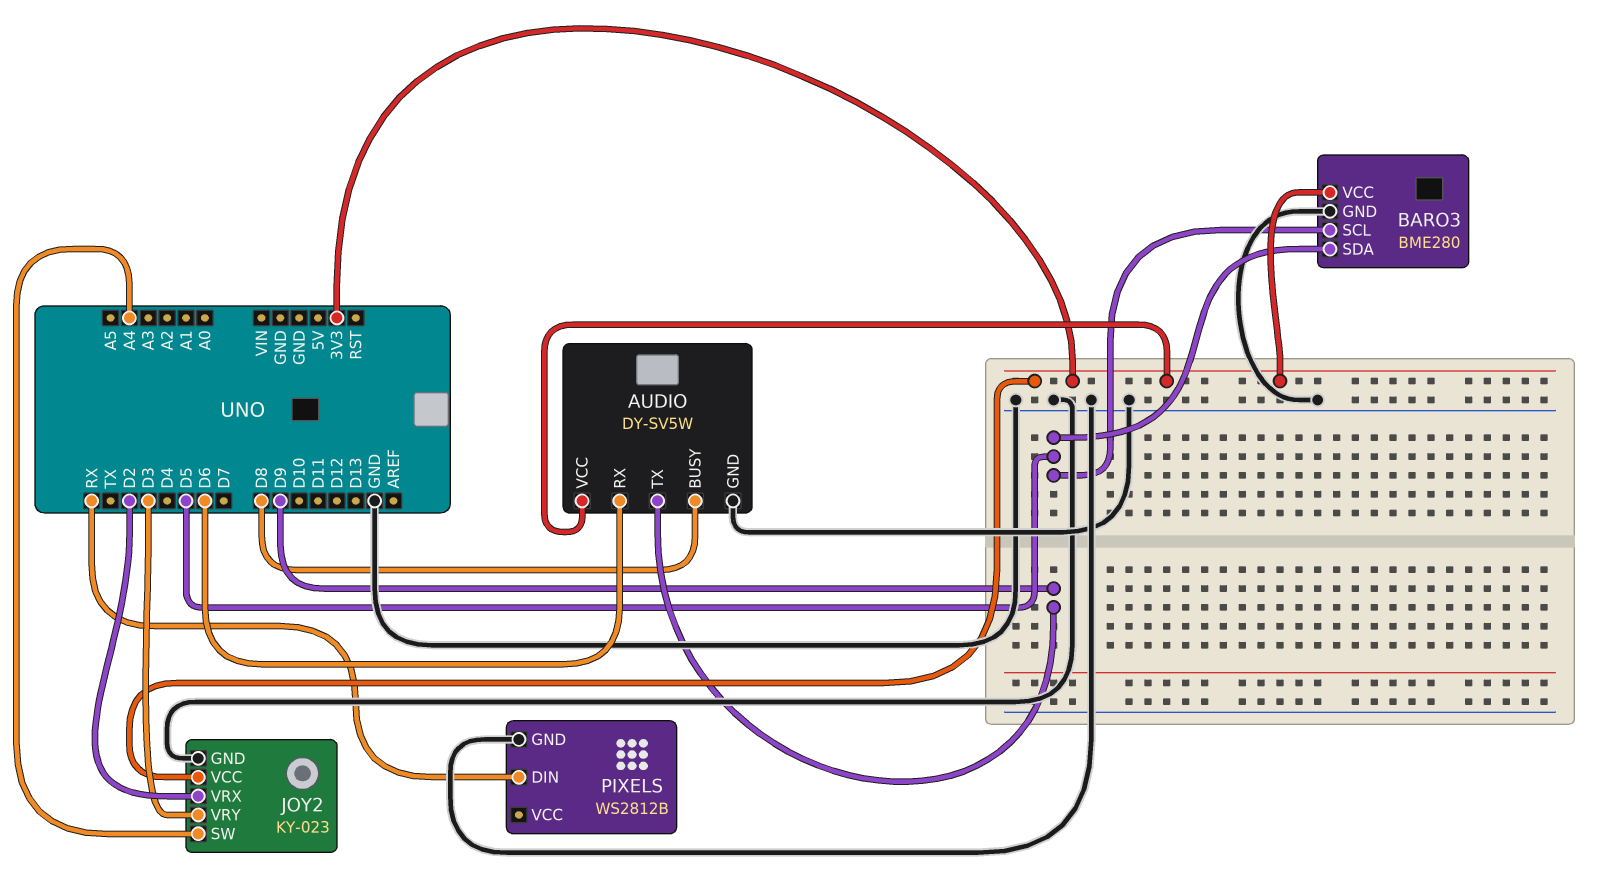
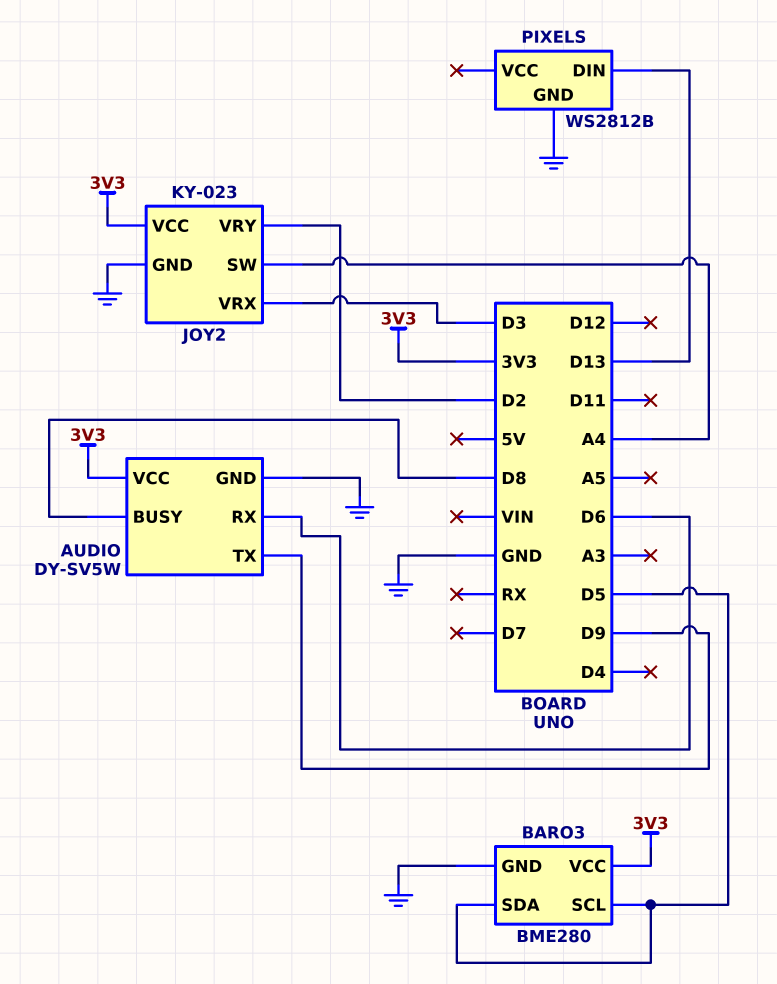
JOY2 pin VRX: D2 -> D3
JOY2 pin VRY: D3 -> D2
PIXELS pin DIN: RX -> D13

